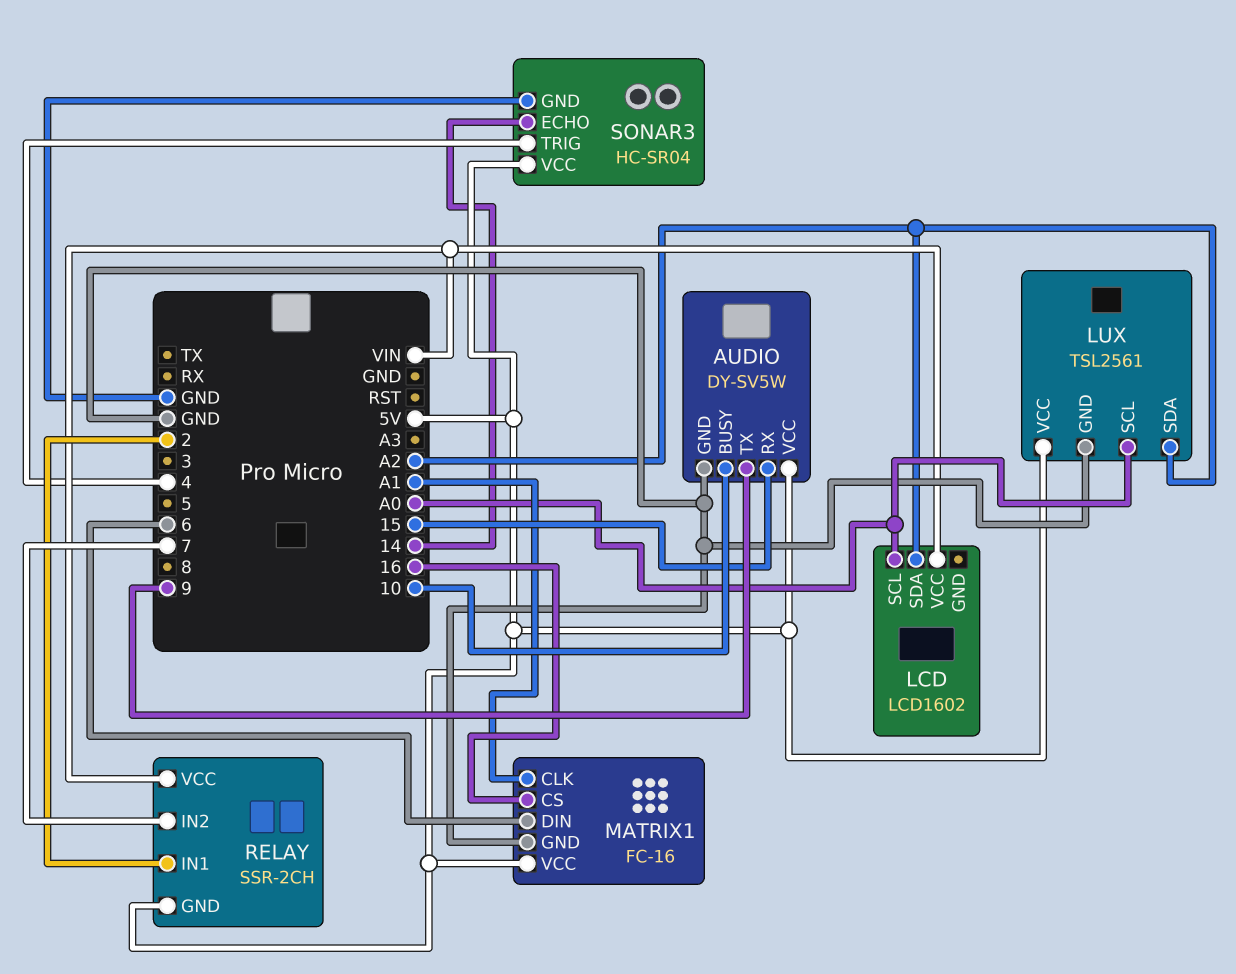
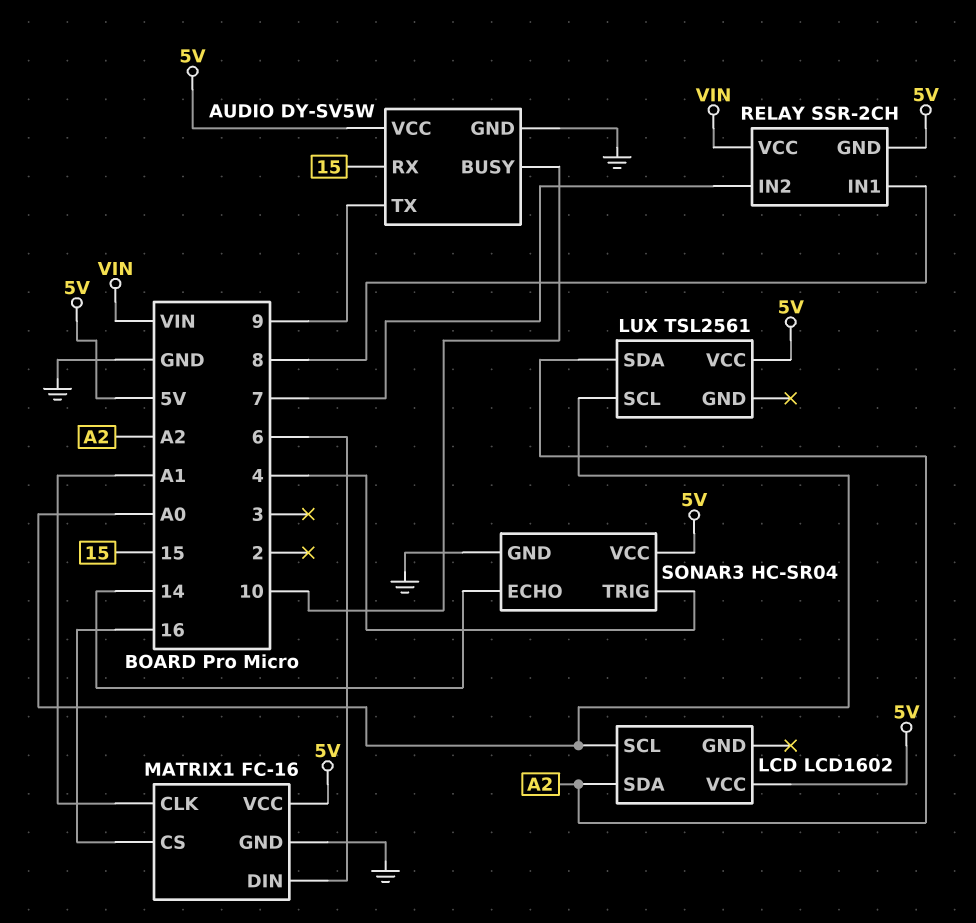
LCD pin VCC: VIN -> 5V
LUX pin GND: GND -> none
RELAY pin IN1: 2 -> 8

